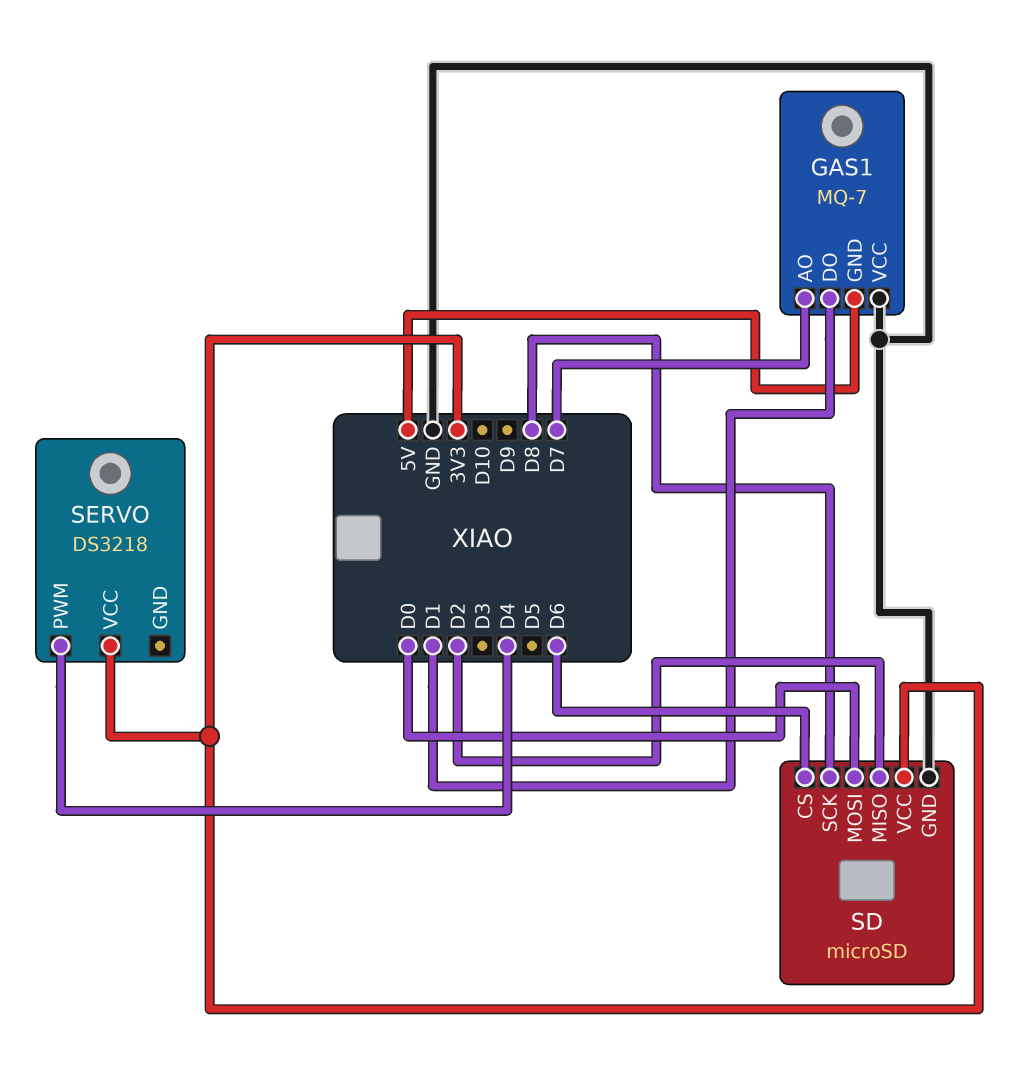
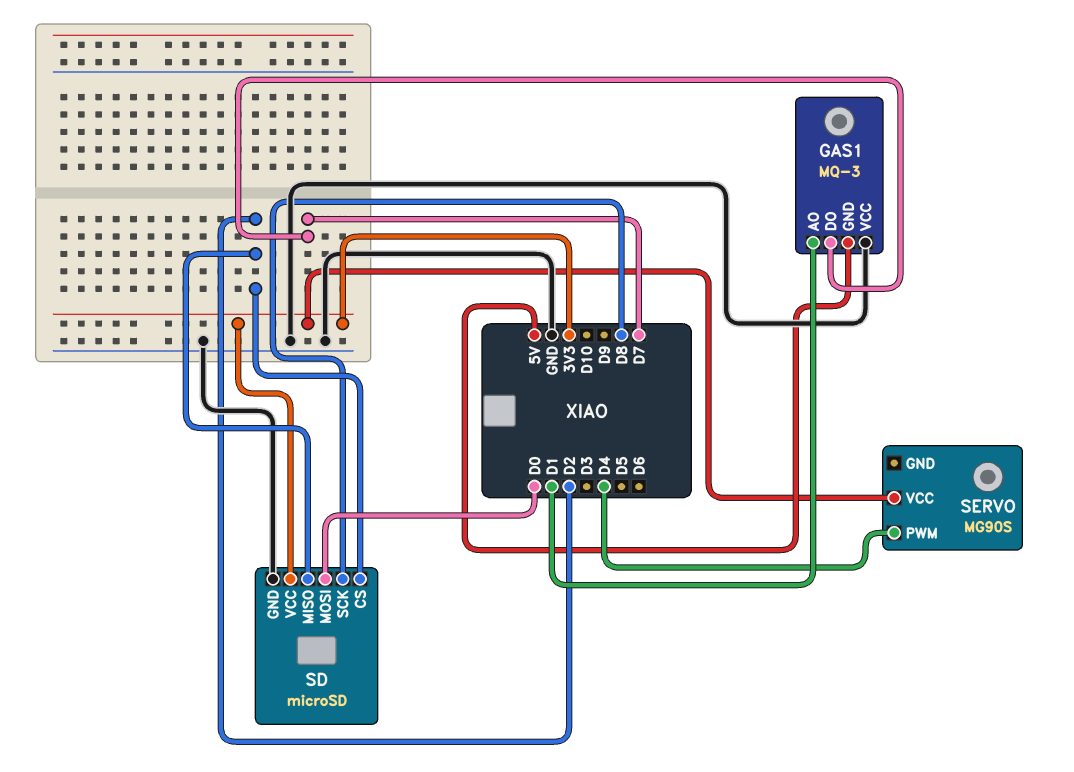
GAS1: MQ-7 -> MQ-3
GAS1 pin AO: D7 -> D1
GAS1 pin DO: D1 -> D7
SD pin CS: D6 -> D2
SERVO: DS3218 -> MG90S

